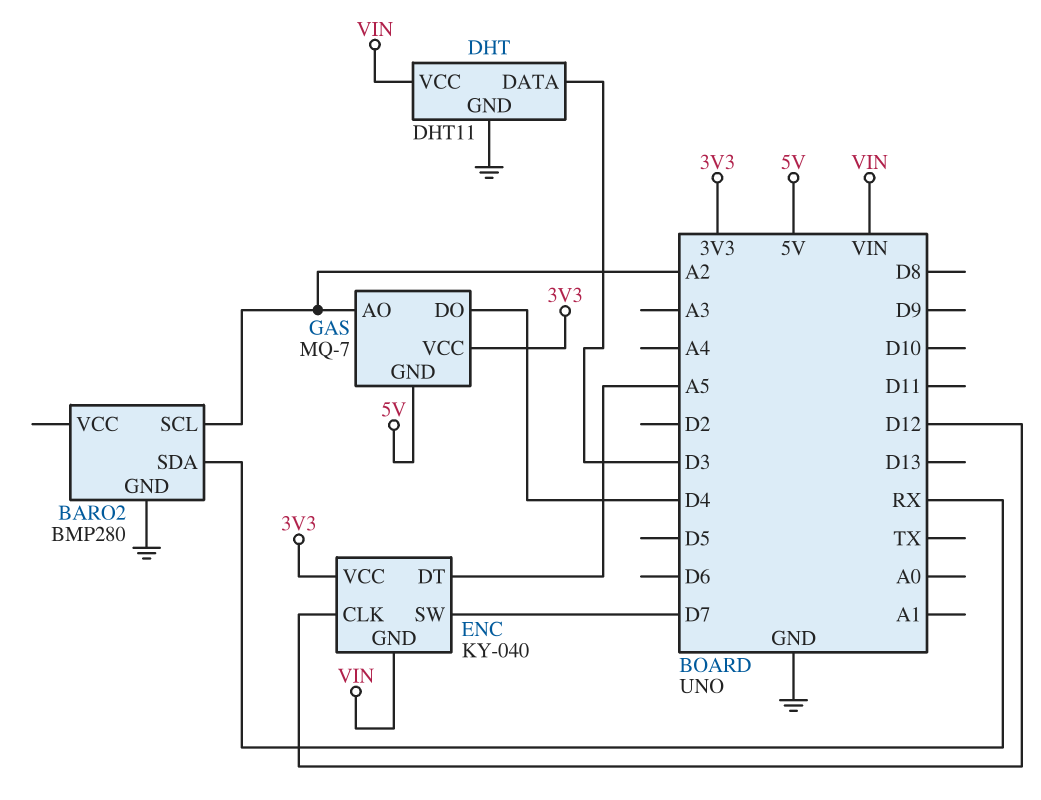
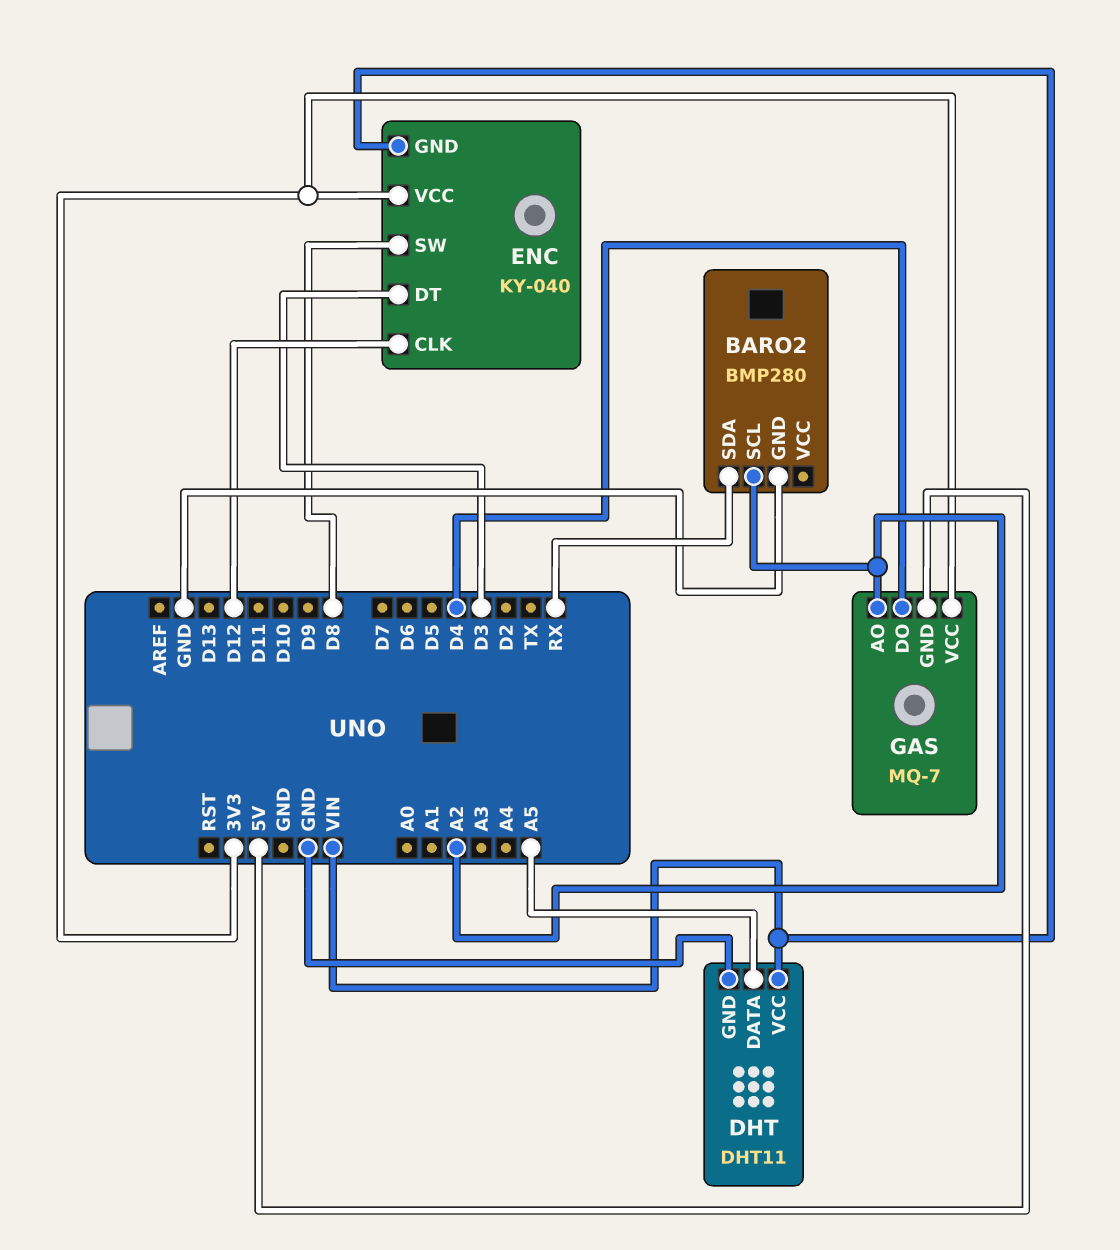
DHT pin DATA: D3 -> A5
ENC pin DT: A5 -> D3
ENC pin SW: D7 -> D8

